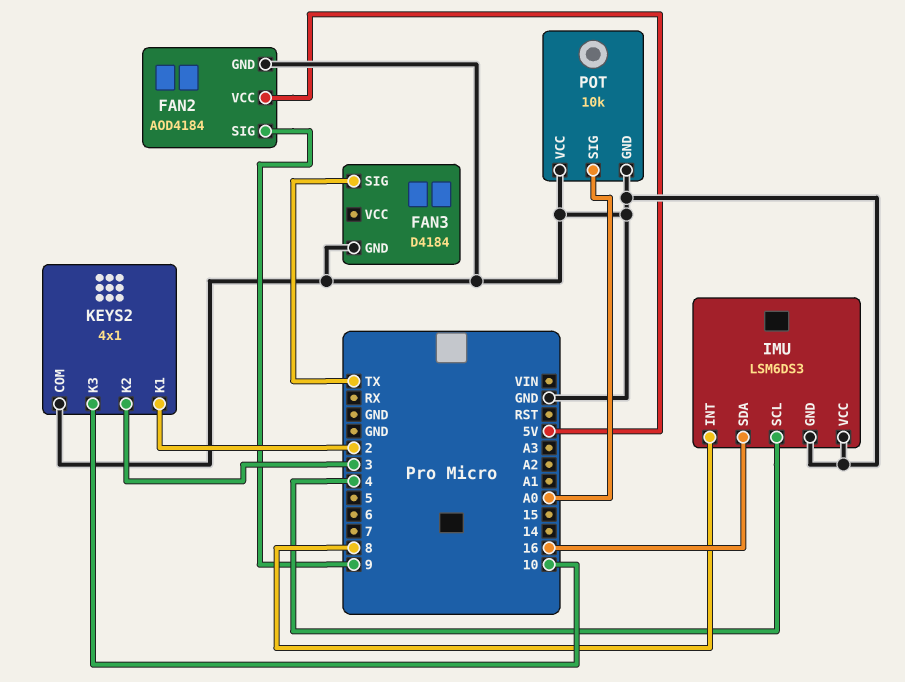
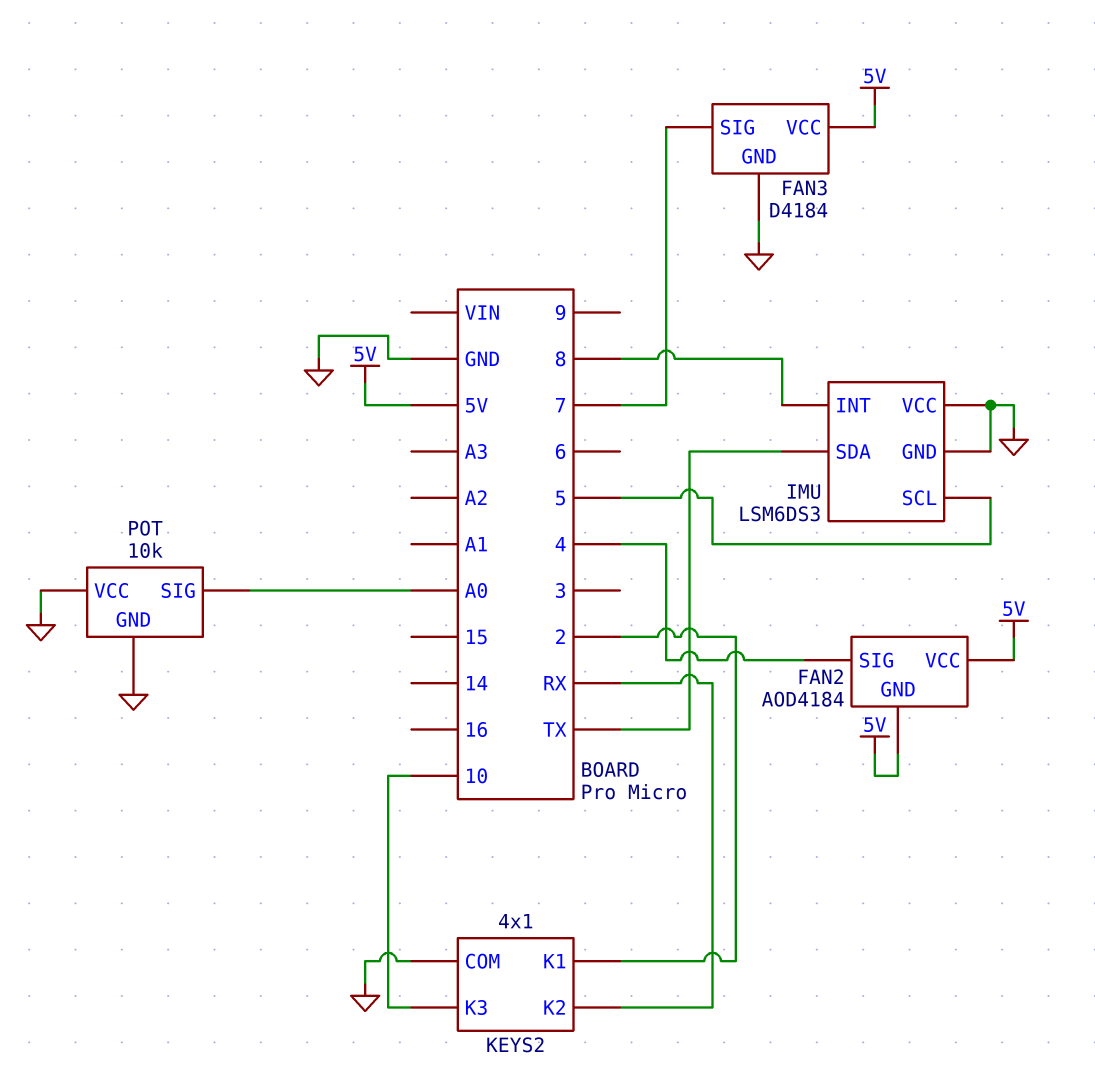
FAN2 pin GND: GND -> 5V
FAN2 pin SIG: 9 -> 4
FAN3 pin SIG: TX -> 7
FAN3 pin VCC: none -> 5V
IMU pin SCL: 4 -> 5
IMU pin SDA: 16 -> TX
KEYS2 pin K2: 3 -> RX

